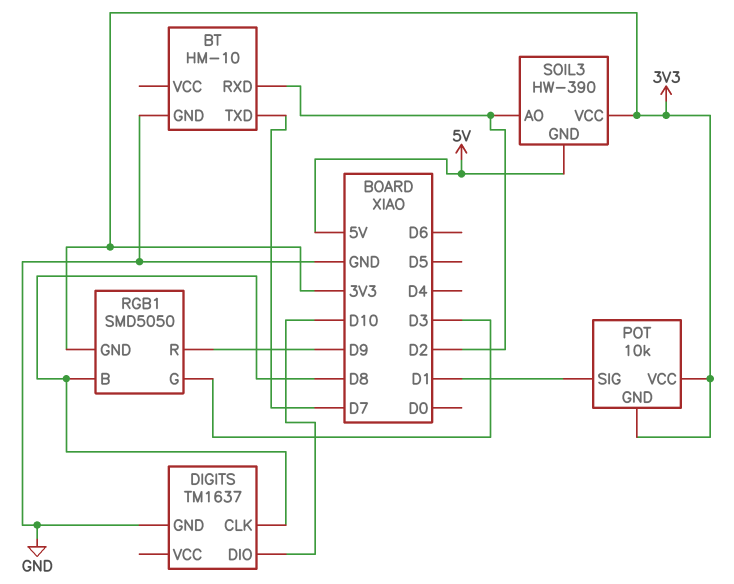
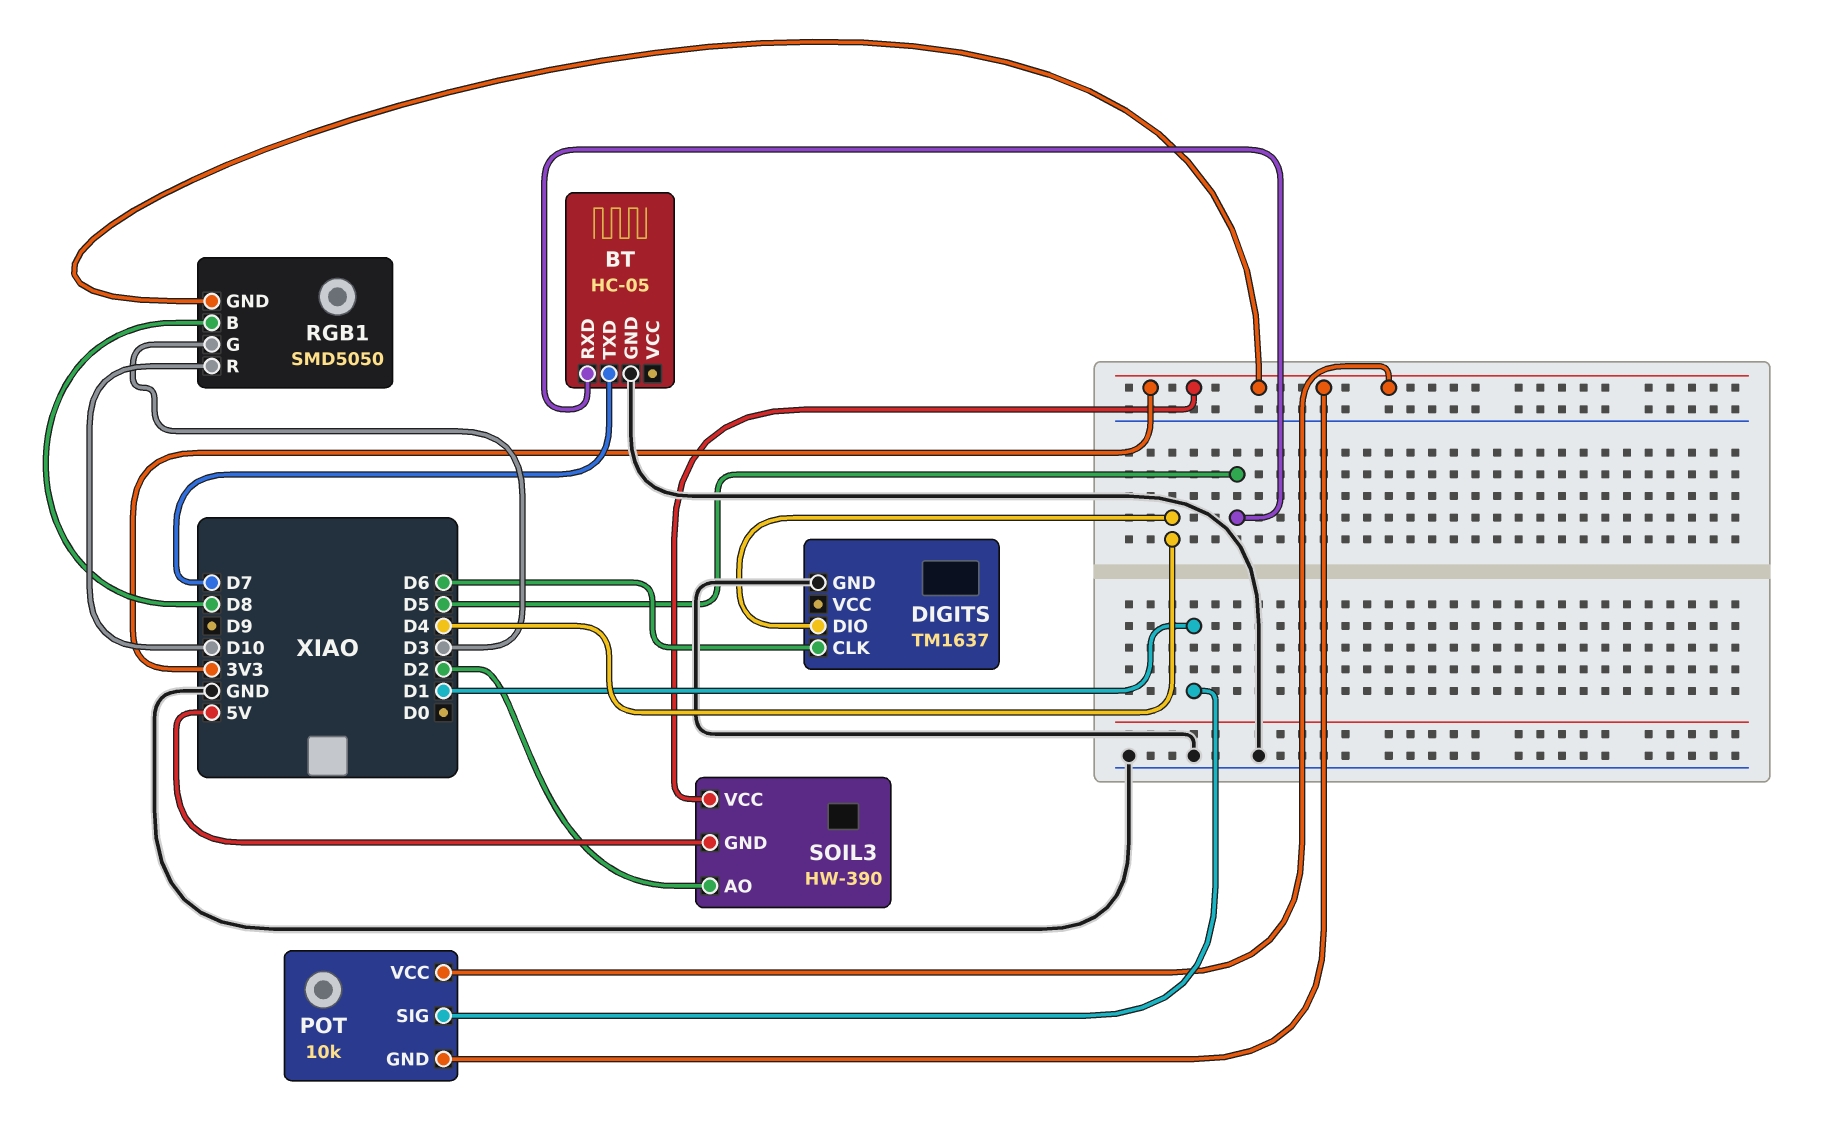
BT: HM-10 -> HC-05
BT pin RXD: D2 -> D5
DIGITS pin CLK: D8 -> D6
DIGITS pin DIO: D10 -> D4
RGB1 pin R: D9 -> D10

